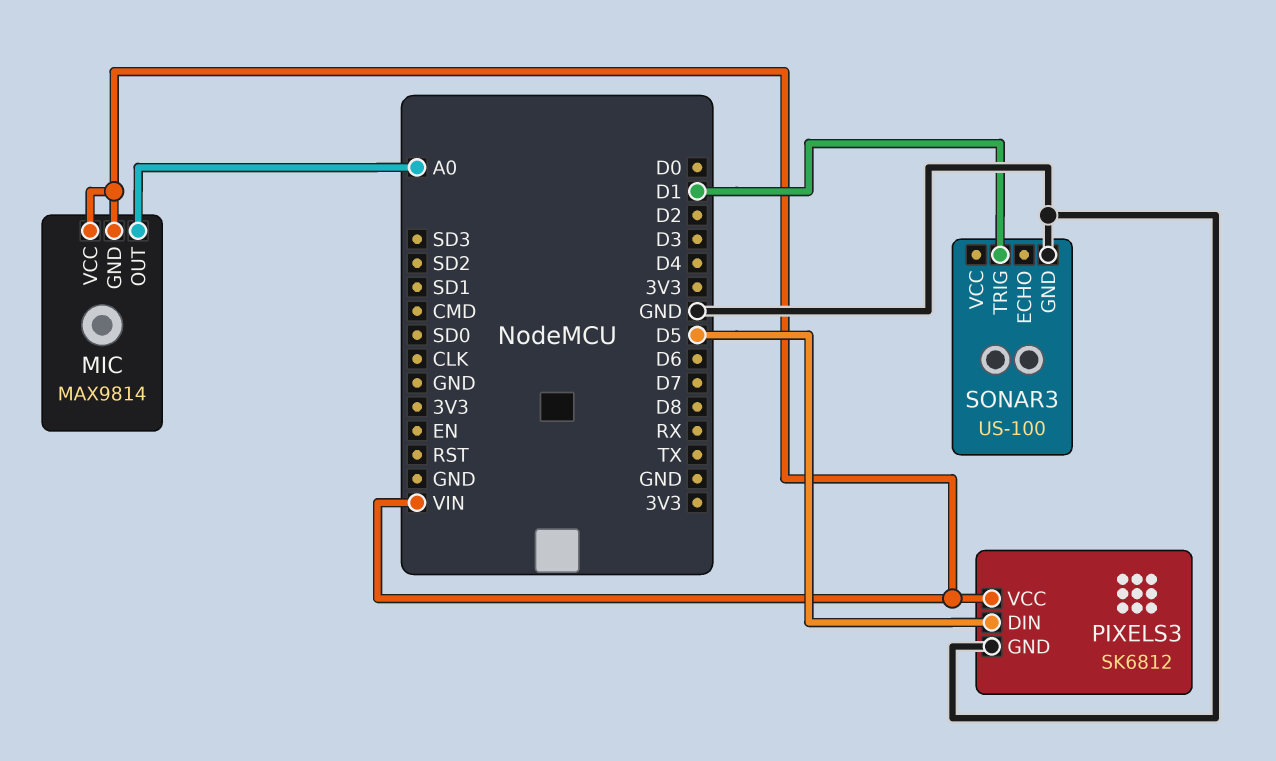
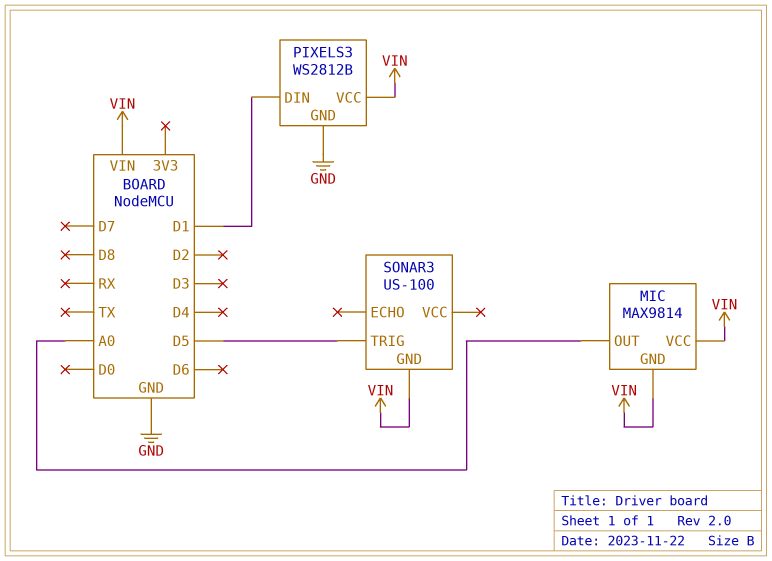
PIXELS3: SK6812 -> WS2812B
PIXELS3 pin DIN: D5 -> D1
SONAR3 pin GND: GND -> VIN
SONAR3 pin TRIG: D1 -> D5

